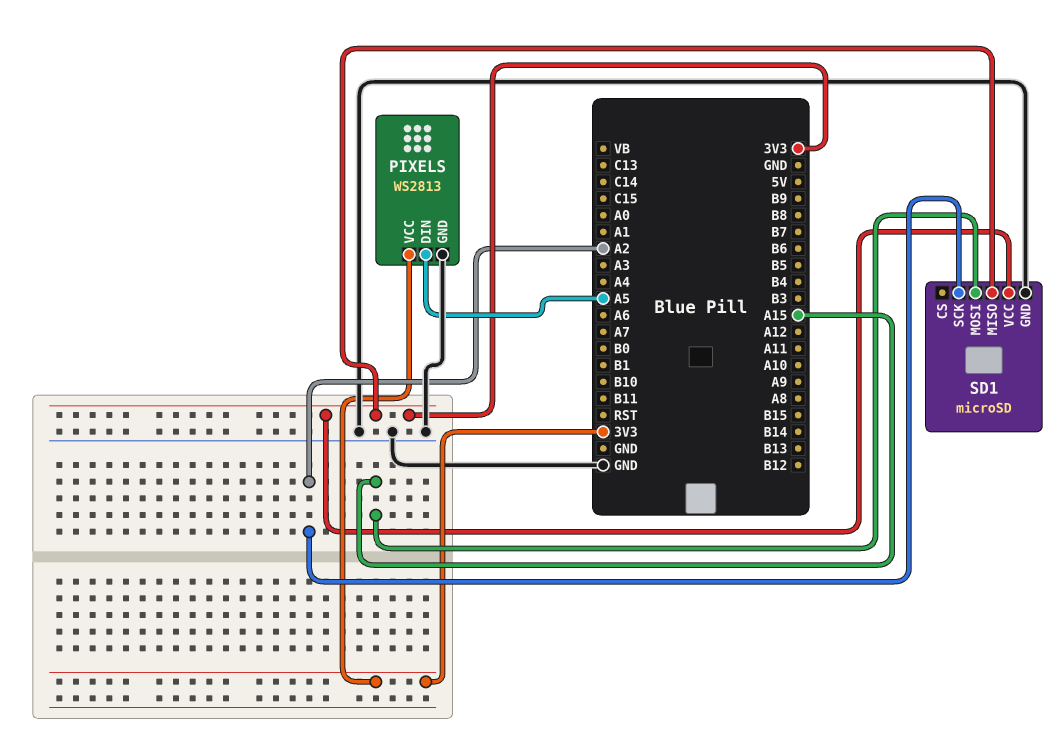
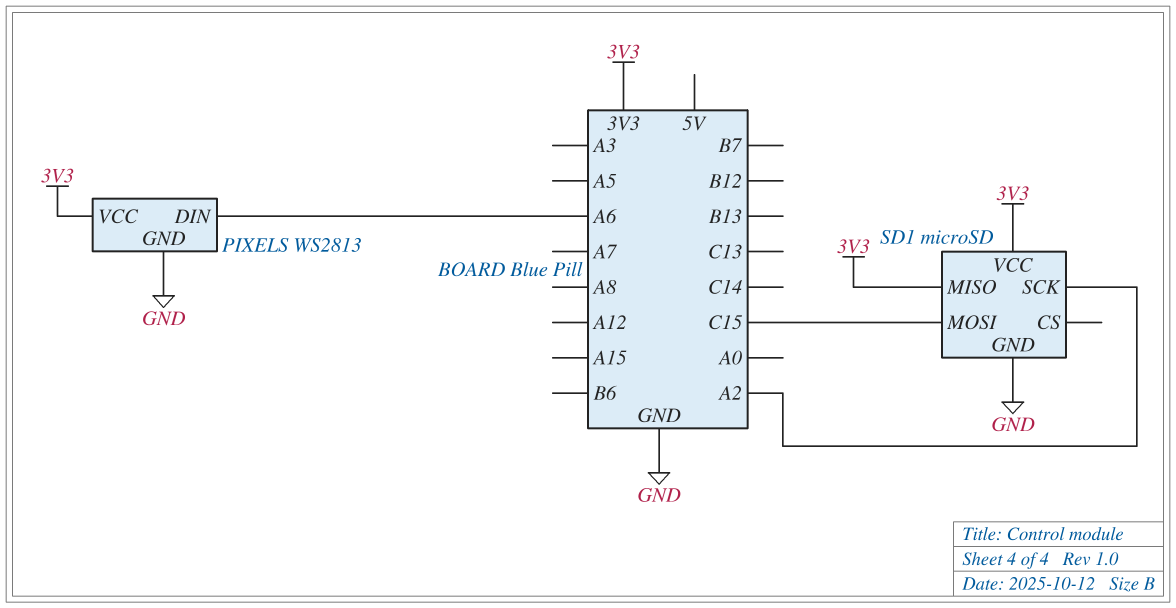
PIXELS pin DIN: A5 -> A6
SD1 pin MOSI: A15 -> C15

